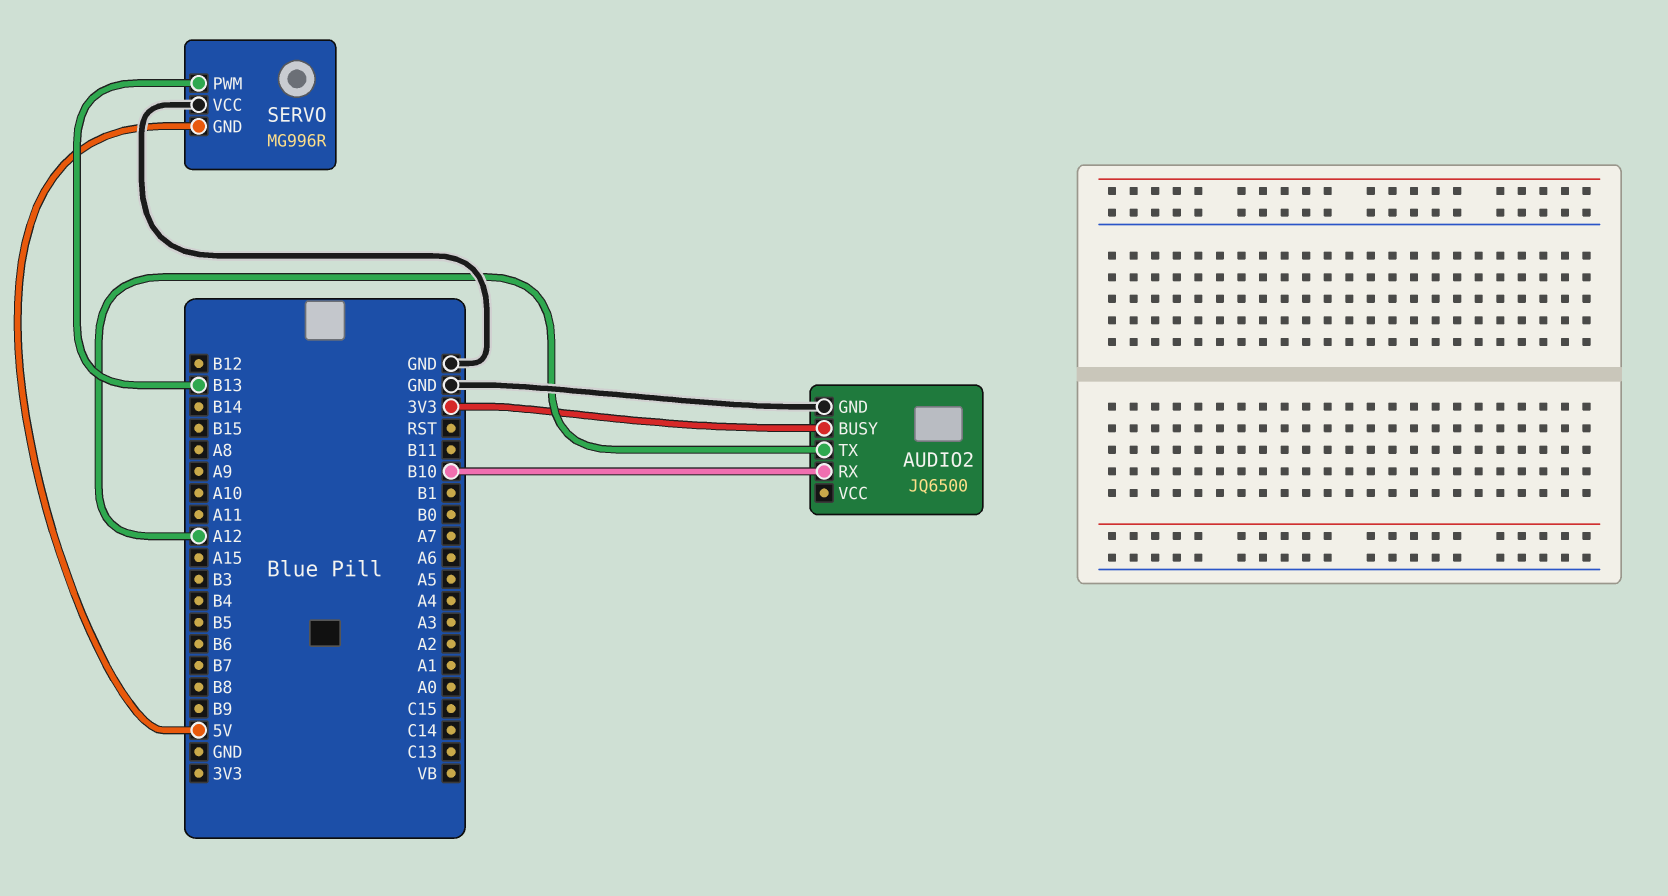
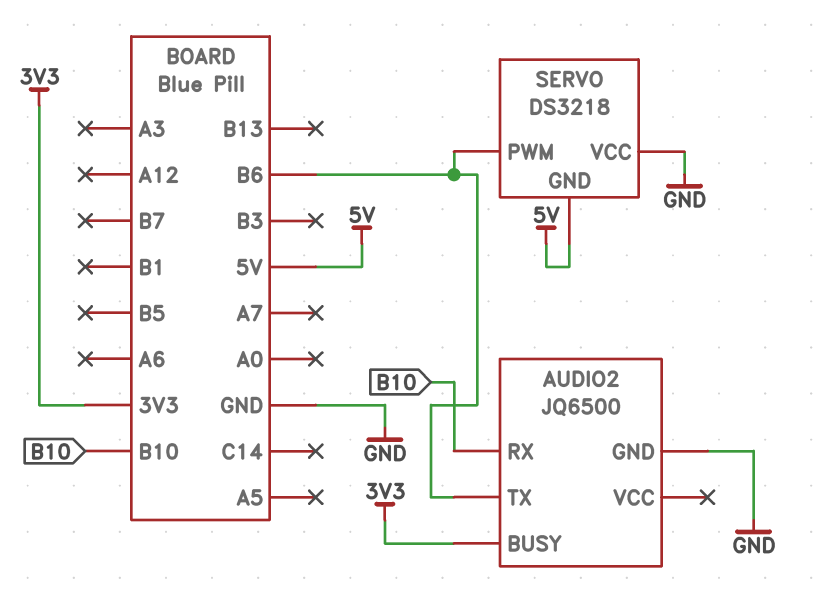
AUDIO2 pin TX: A12 -> B6
SERVO: MG996R -> DS3218
SERVO pin PWM: B13 -> B6

